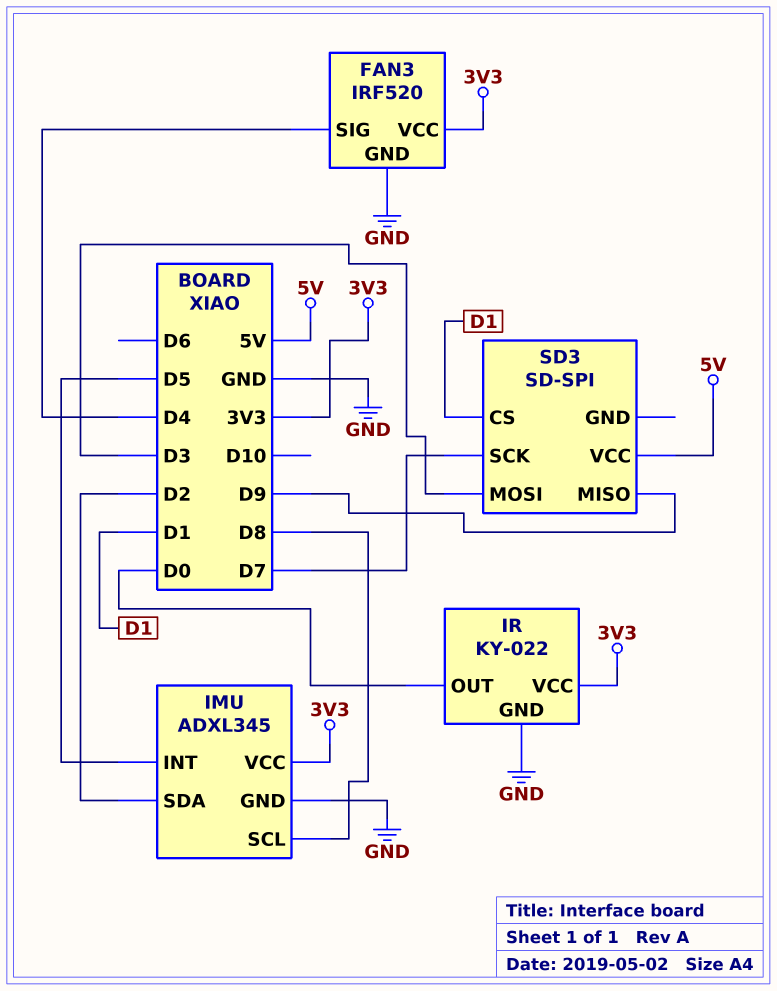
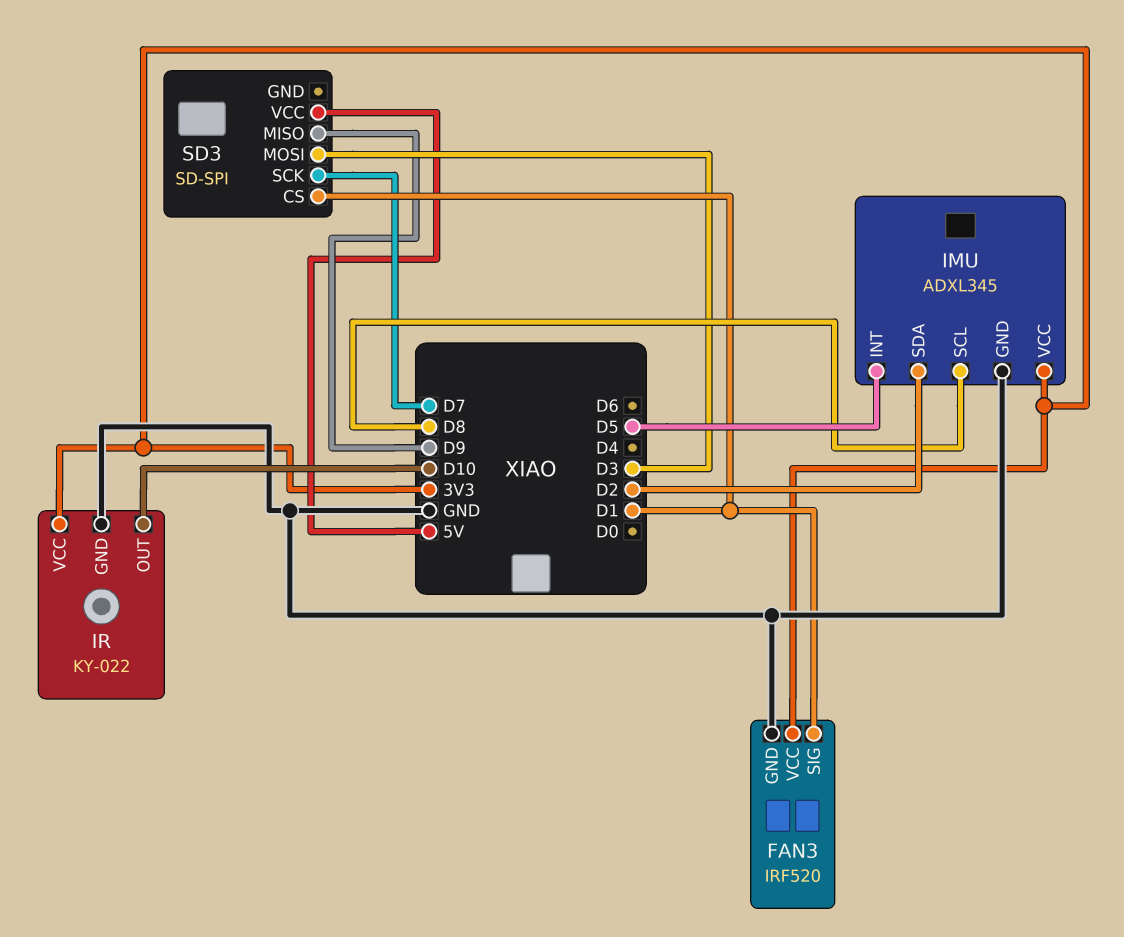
FAN3 pin SIG: D4 -> D1
IR pin OUT: D0 -> D10

